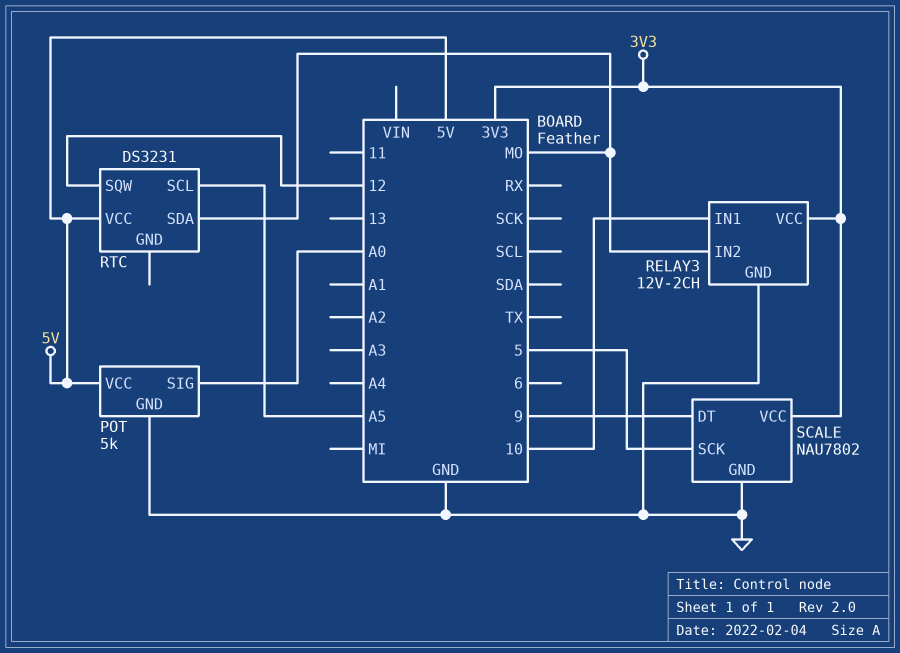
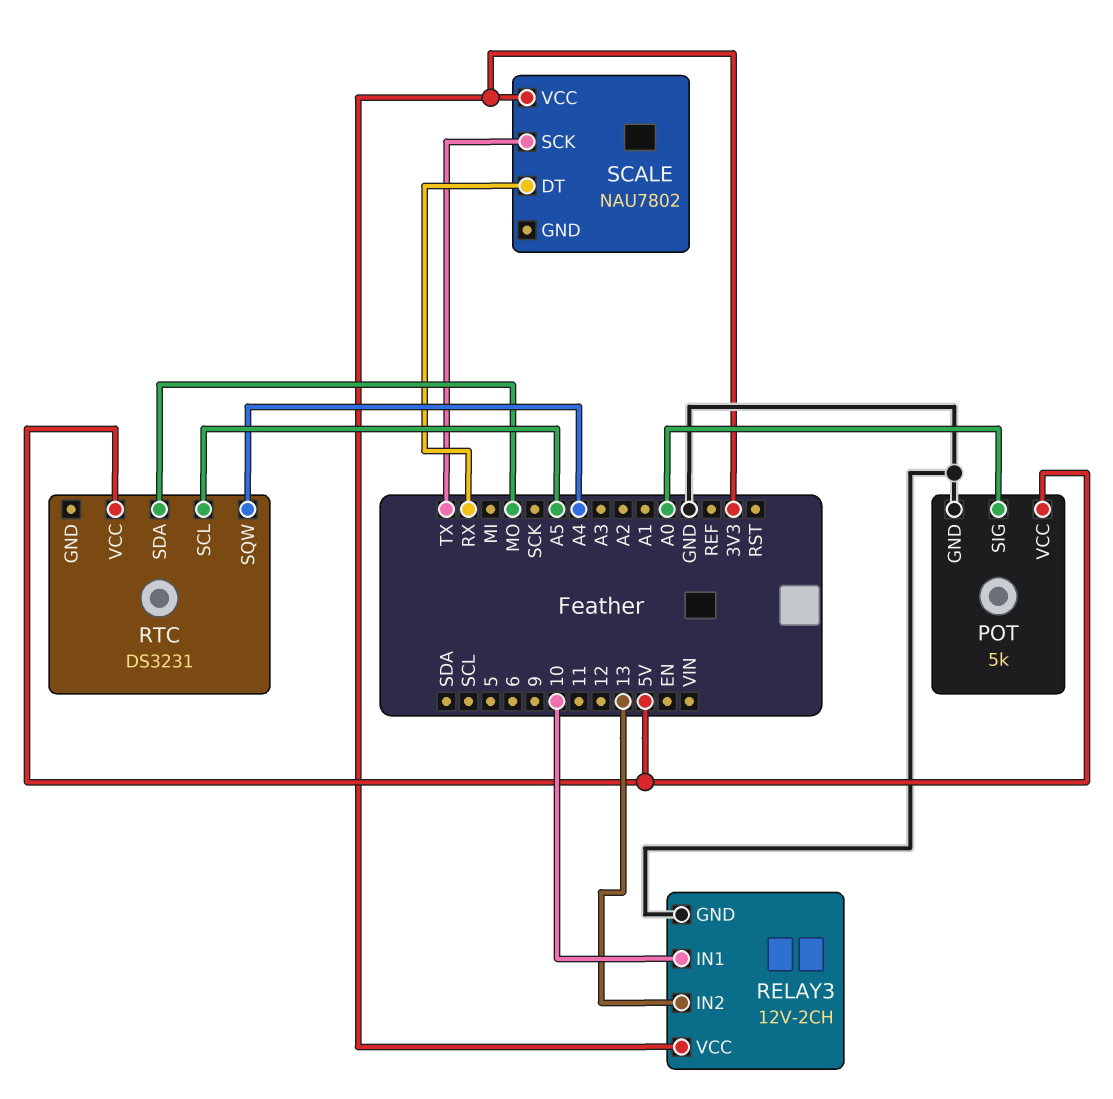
RELAY3 pin IN2: MO -> 13
RTC pin SQW: 12 -> A4
SCALE pin DT: 9 -> RX
SCALE pin GND: GND -> none
SCALE pin SCK: 5 -> TX

